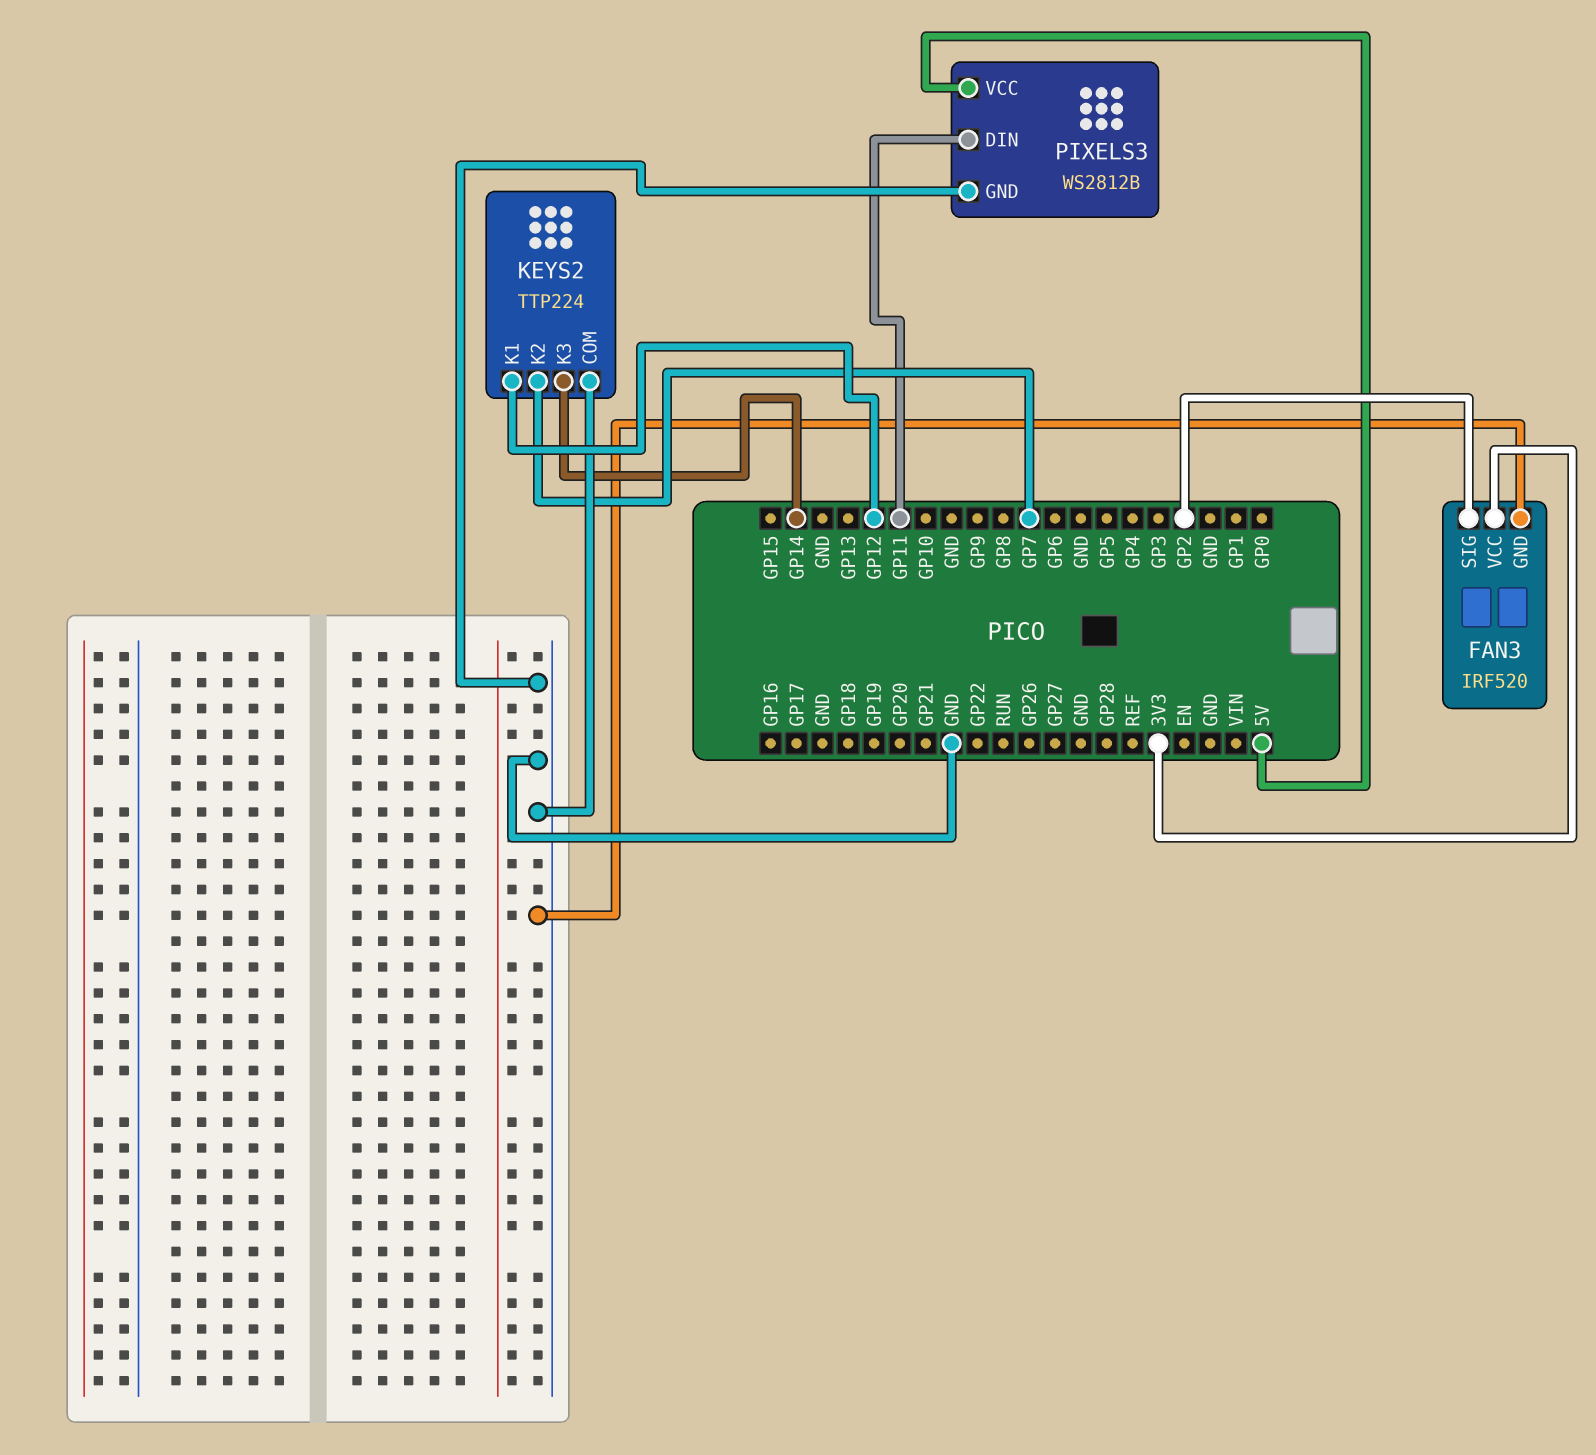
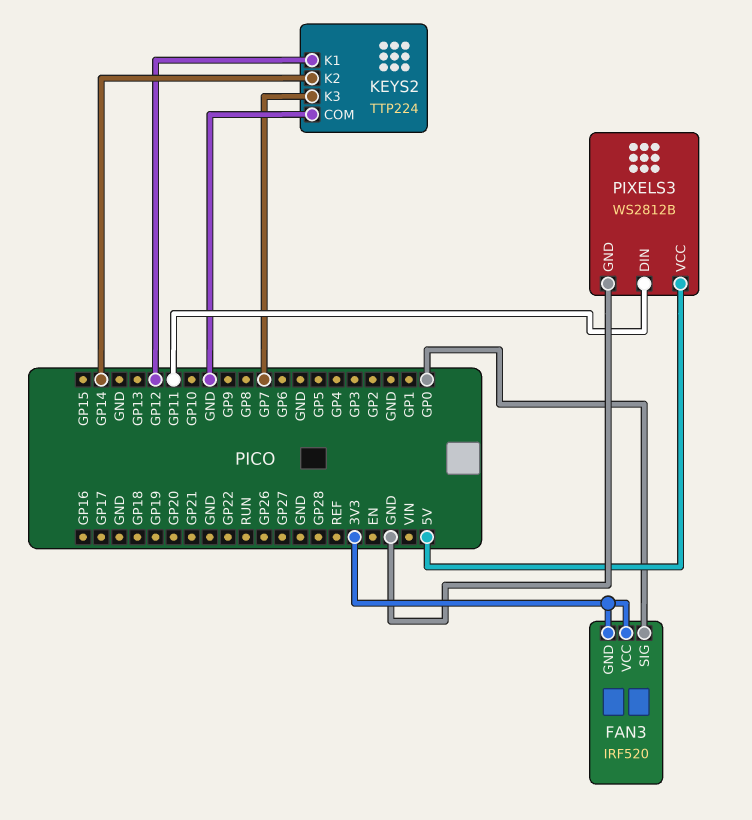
FAN3 pin GND: GND -> 3V3
FAN3 pin SIG: GP2 -> GP0
KEYS2 pin K2: GP7 -> GP14
KEYS2 pin K3: GP14 -> GP7

